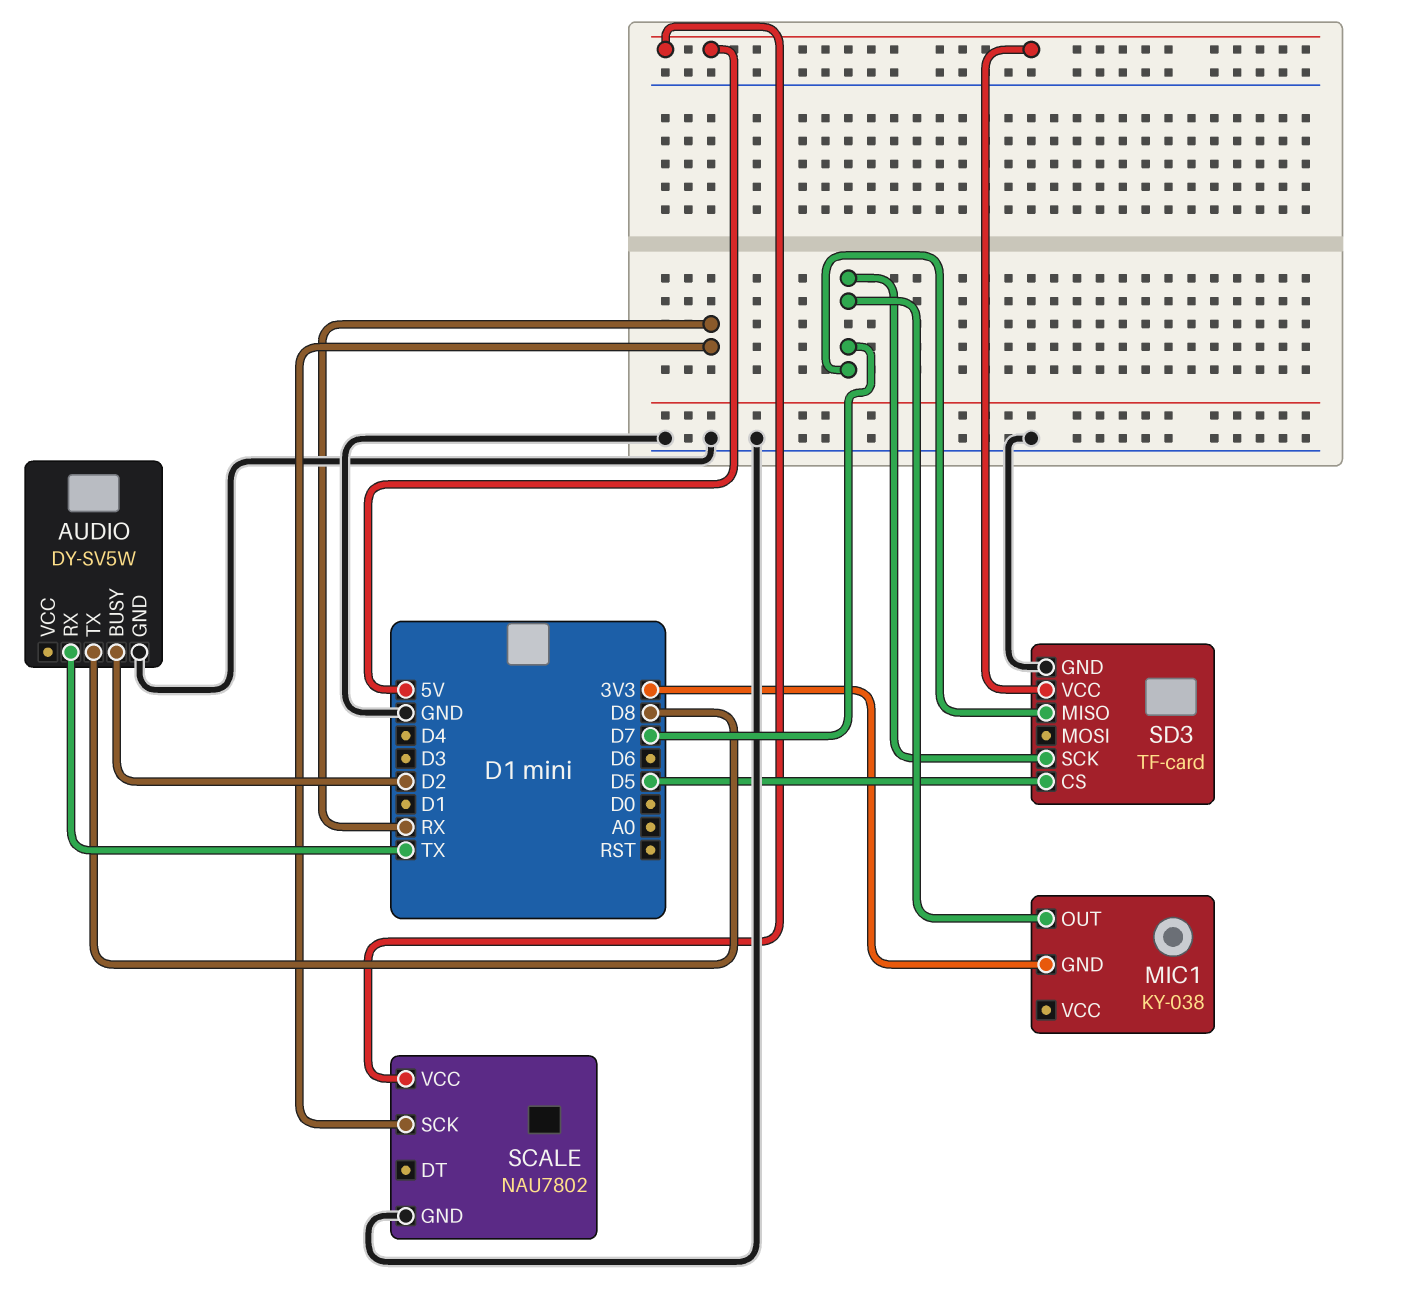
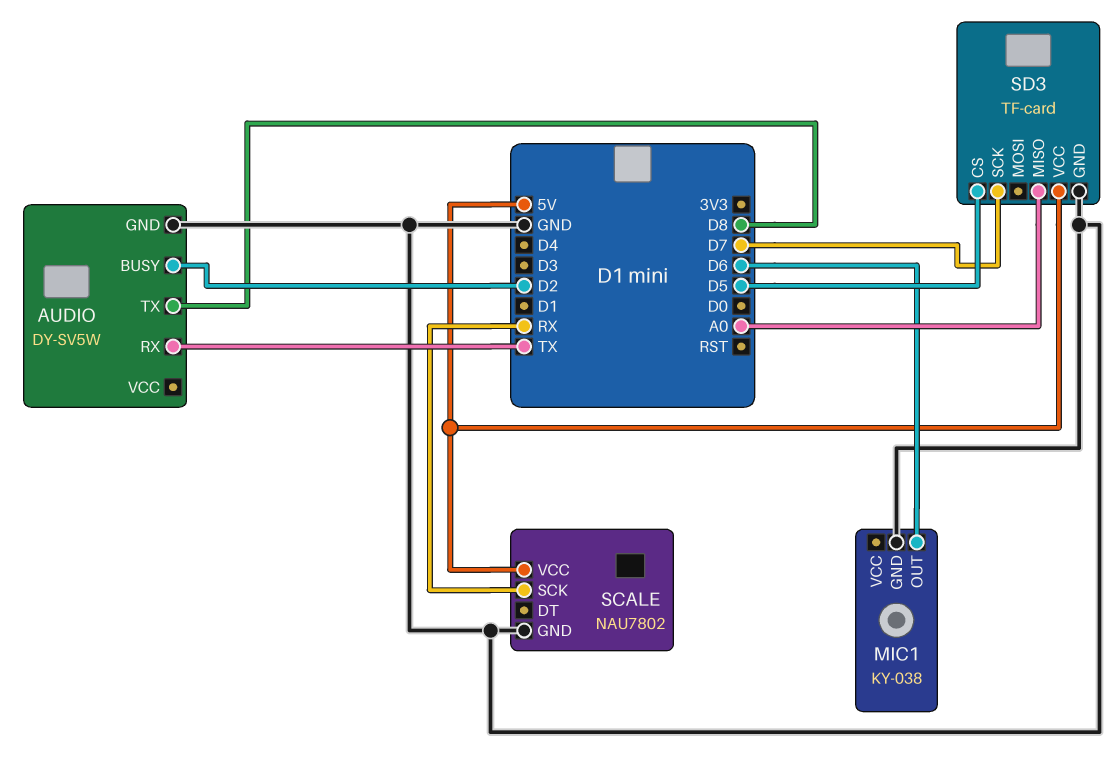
MIC1 pin GND: 3V3 -> GND
MIC1 pin OUT: D7 -> D6
SD3 pin MISO: D7 -> A0

